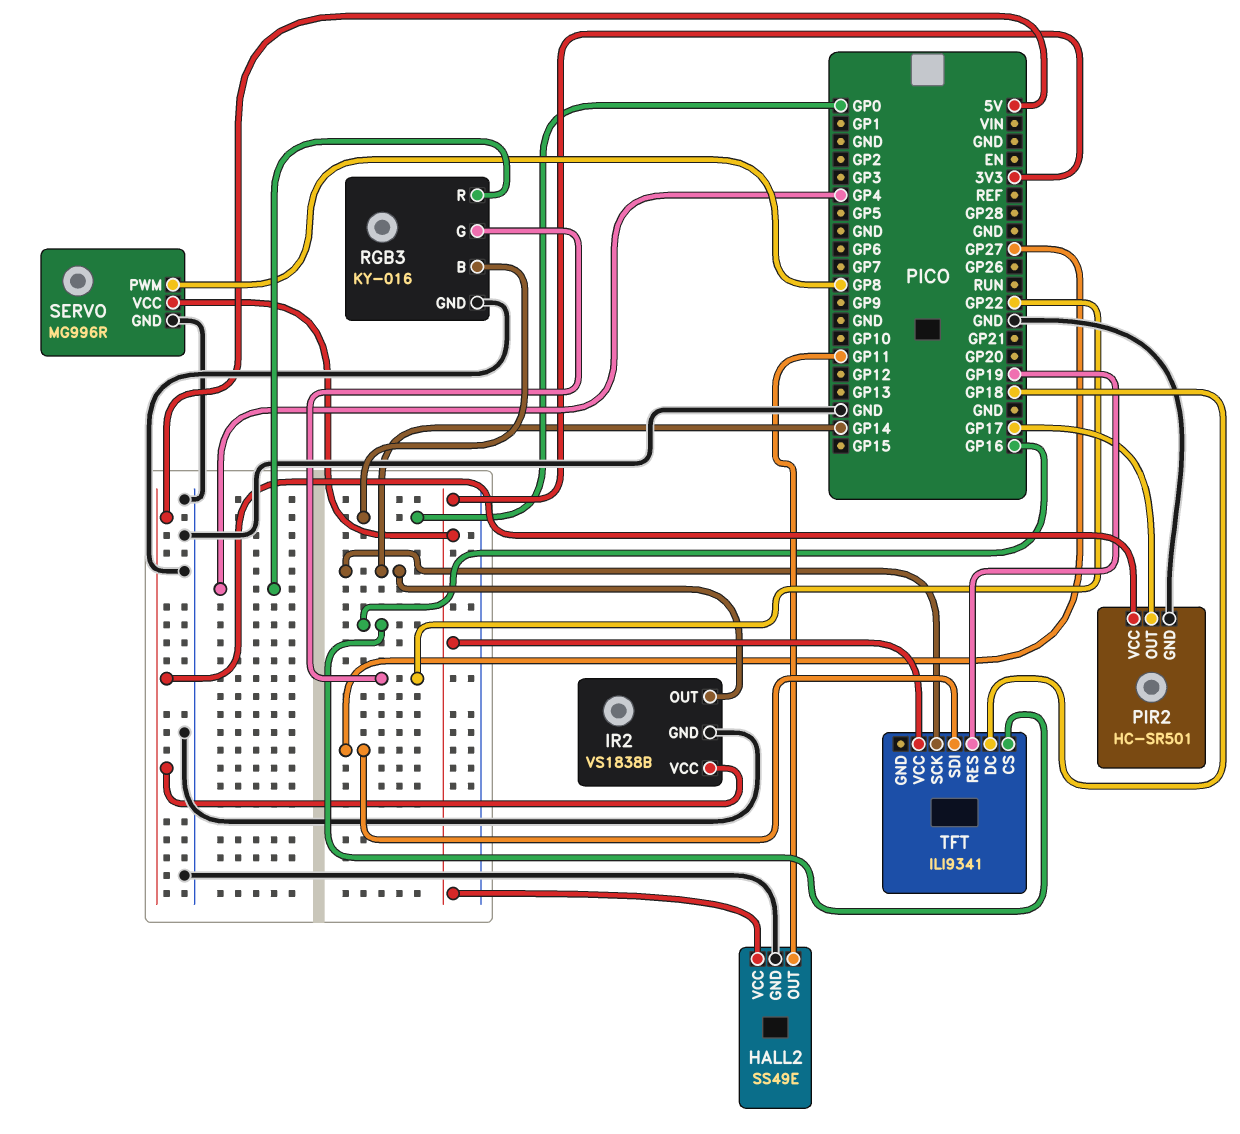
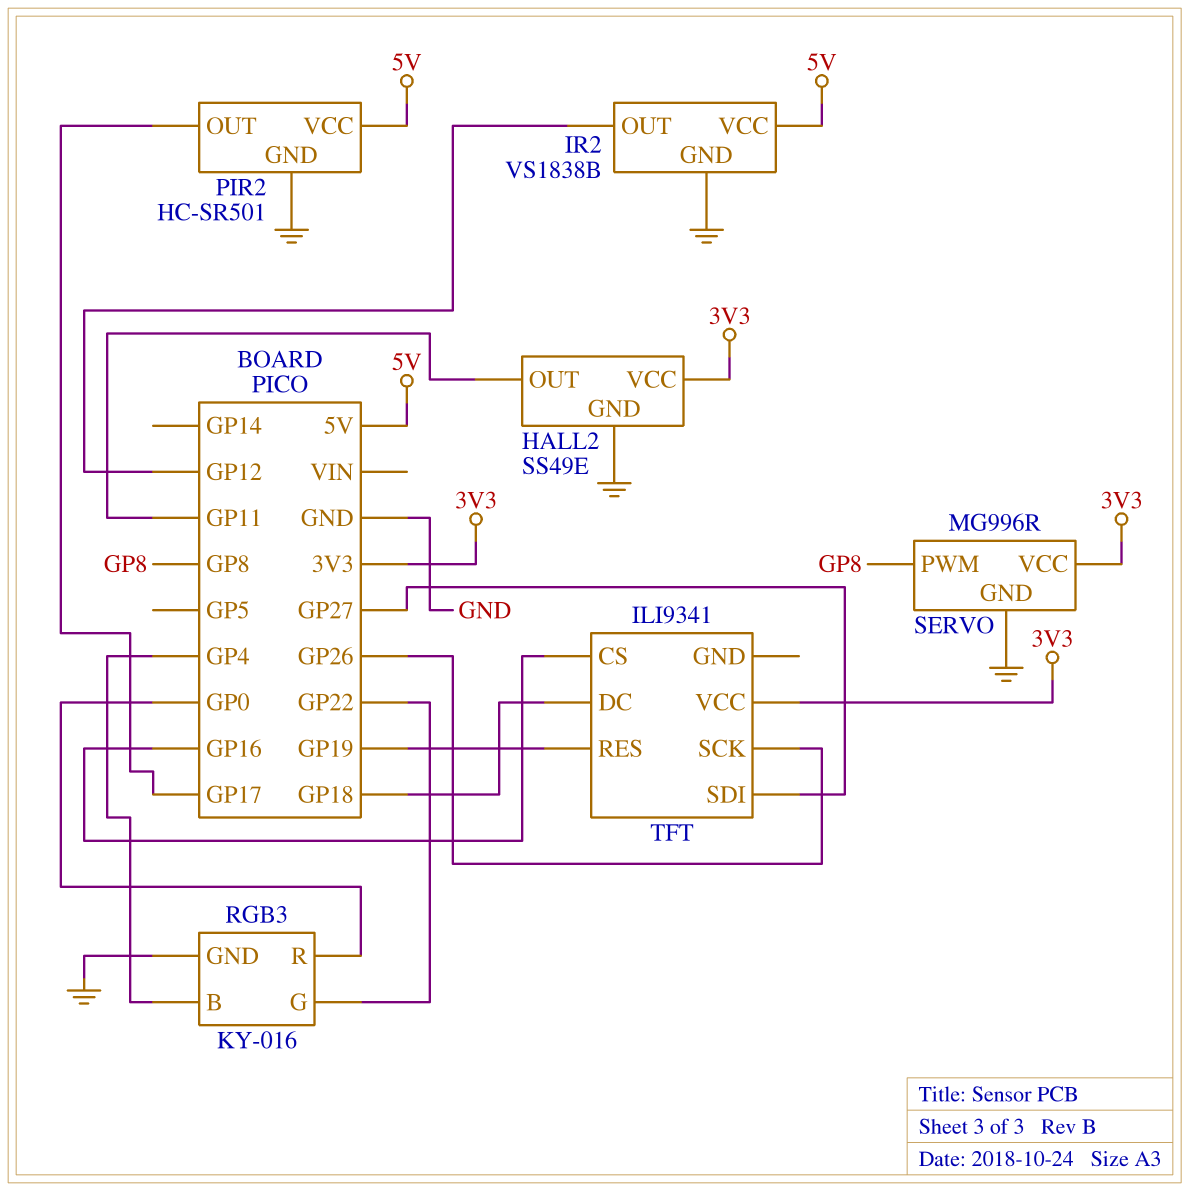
IR2 pin OUT: GP14 -> GP12
RGB3 pin B: GP0 -> GP4
RGB3 pin R: GP4 -> GP0
TFT pin SCK: GP14 -> GP26

